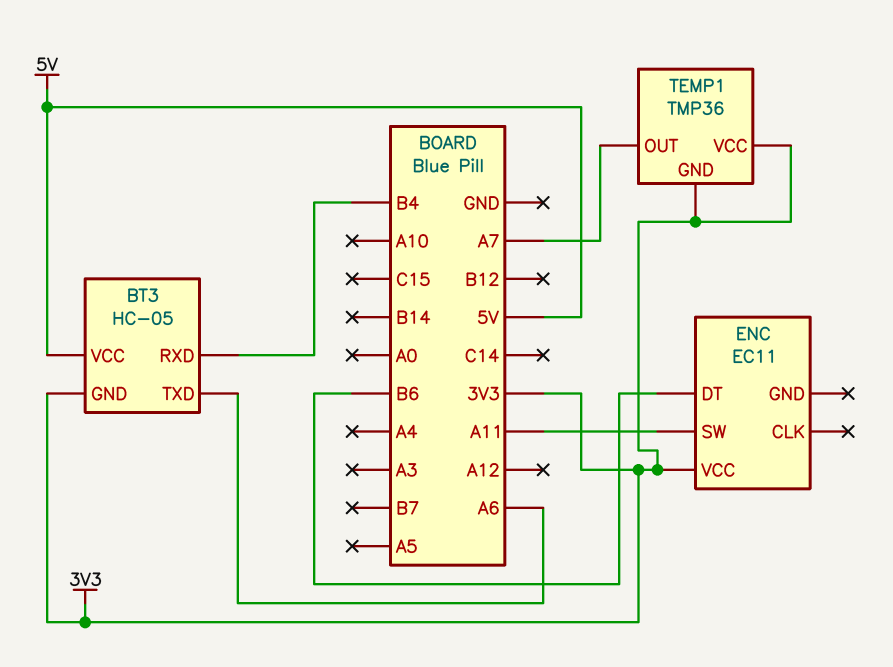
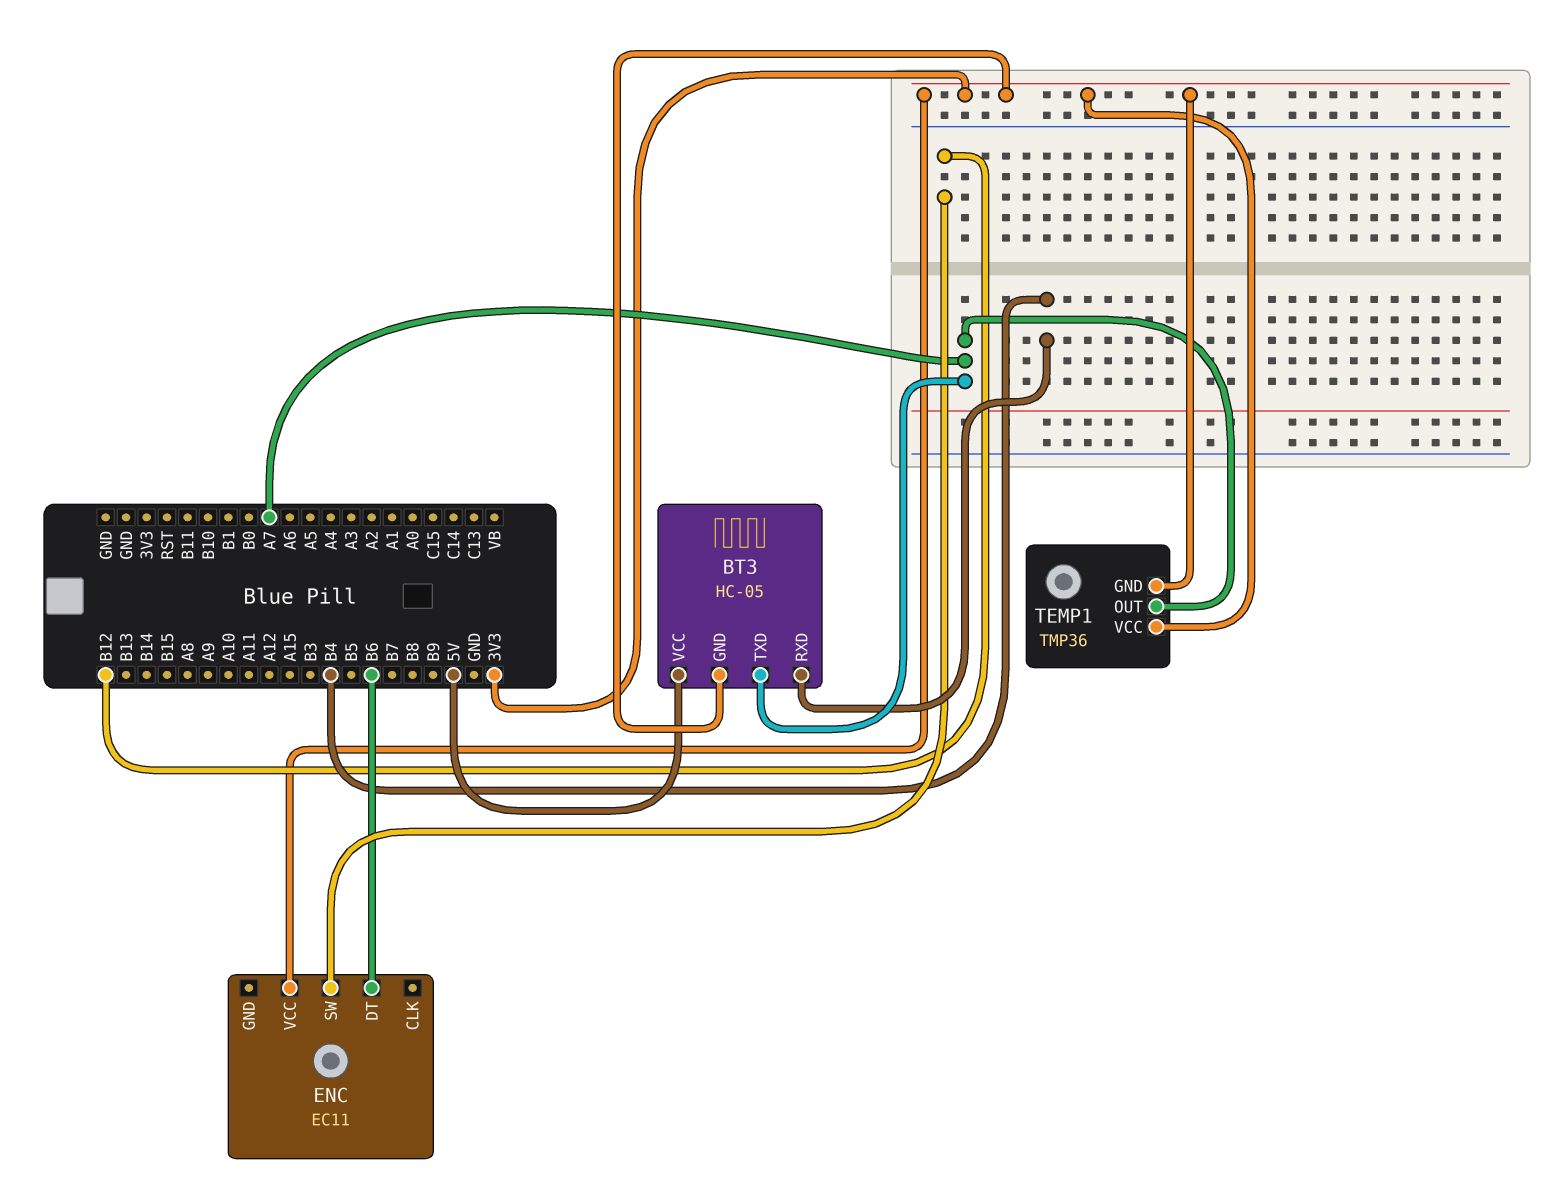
BT3 pin TXD: A6 -> A7
ENC pin SW: A11 -> B12

